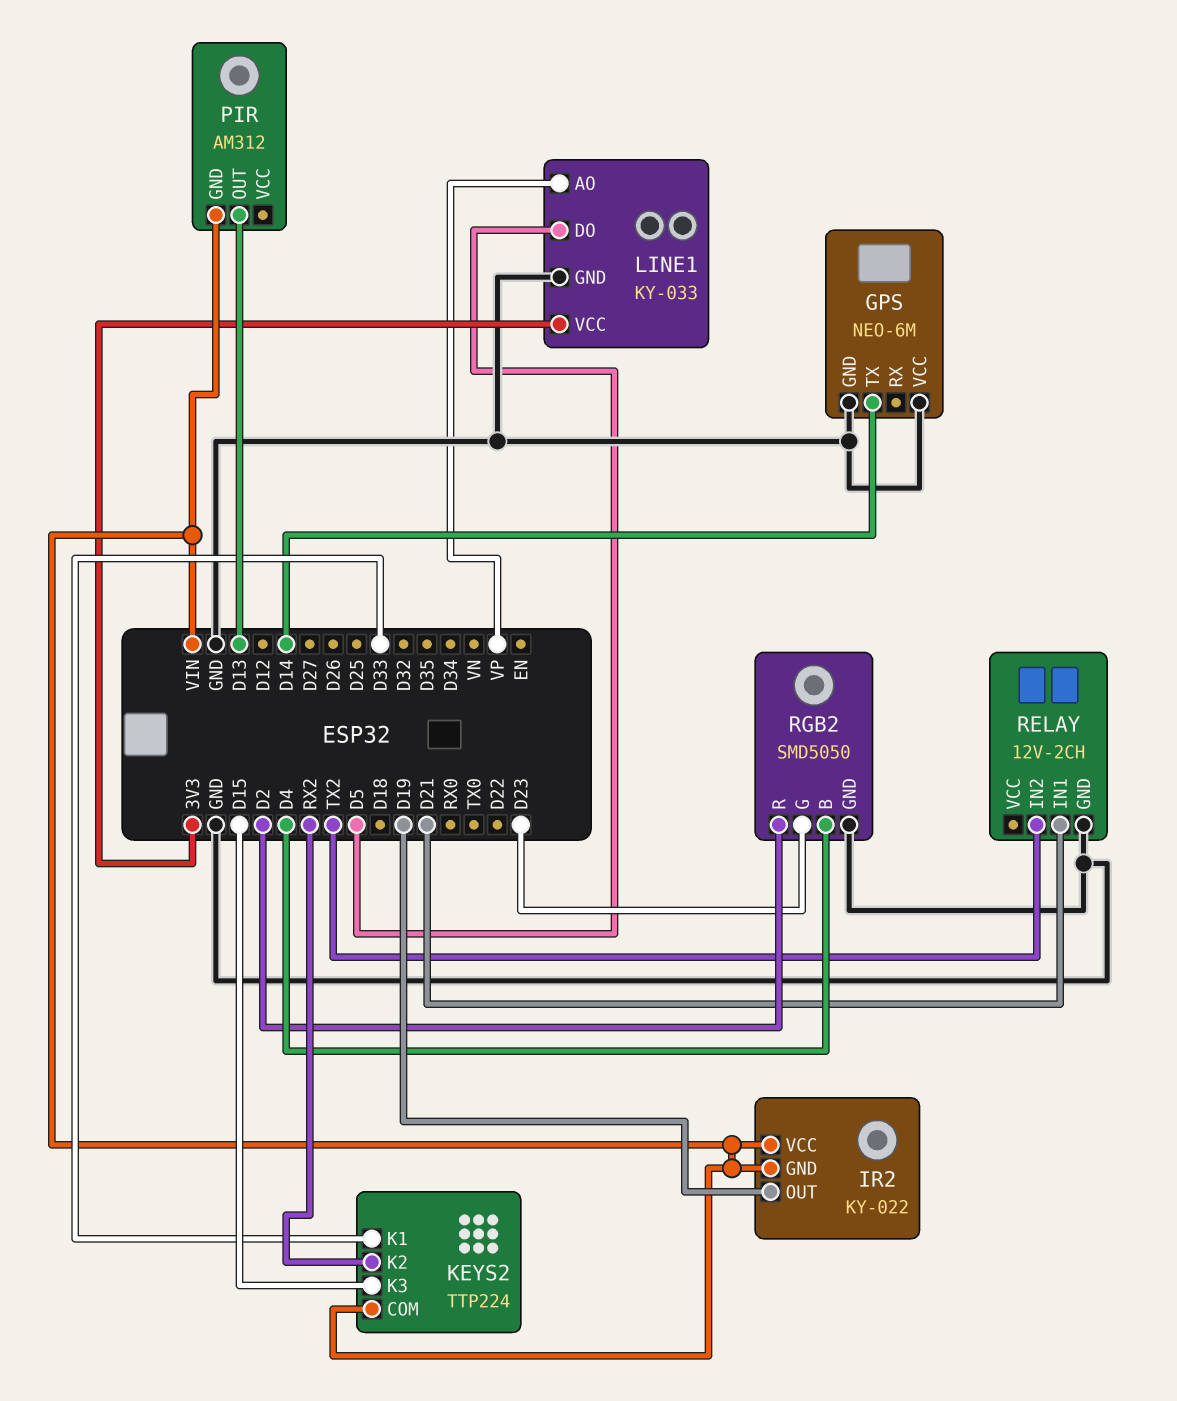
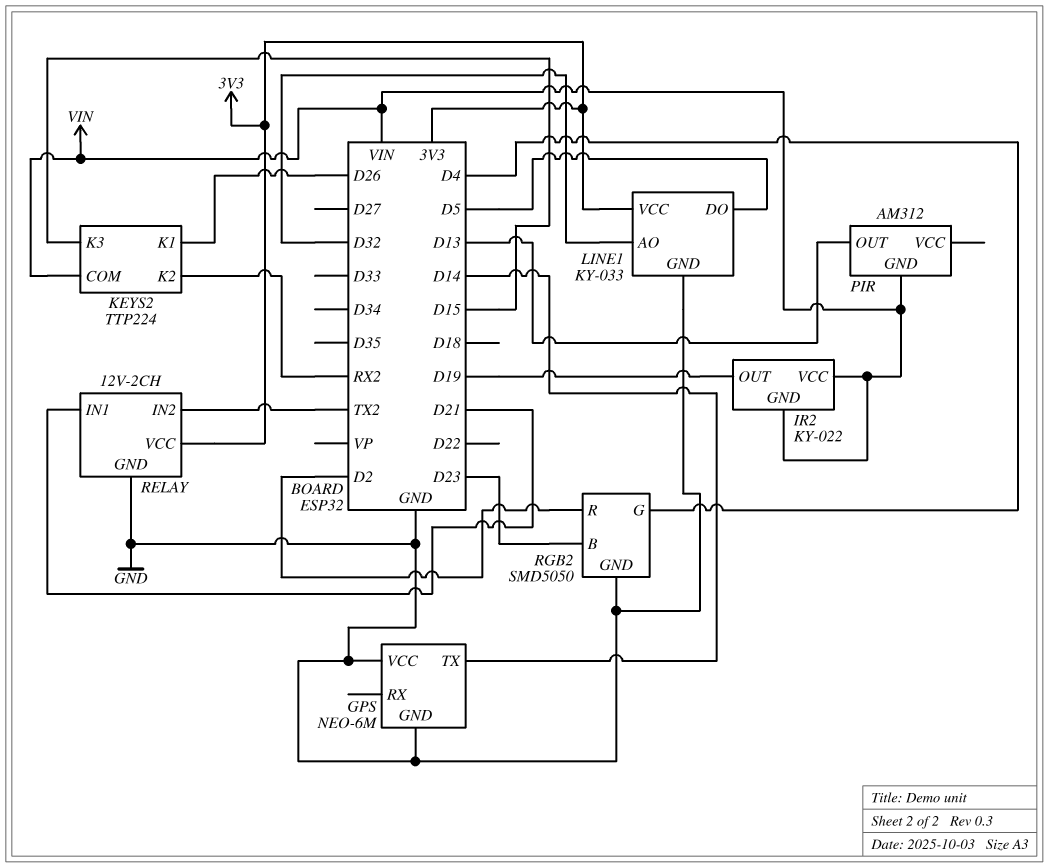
KEYS2 pin K1: D33 -> D26
LINE1 pin AO: VP -> D32
RELAY pin VCC: none -> 3V3
RGB2 pin B: D4 -> D23
RGB2 pin G: D23 -> D4

